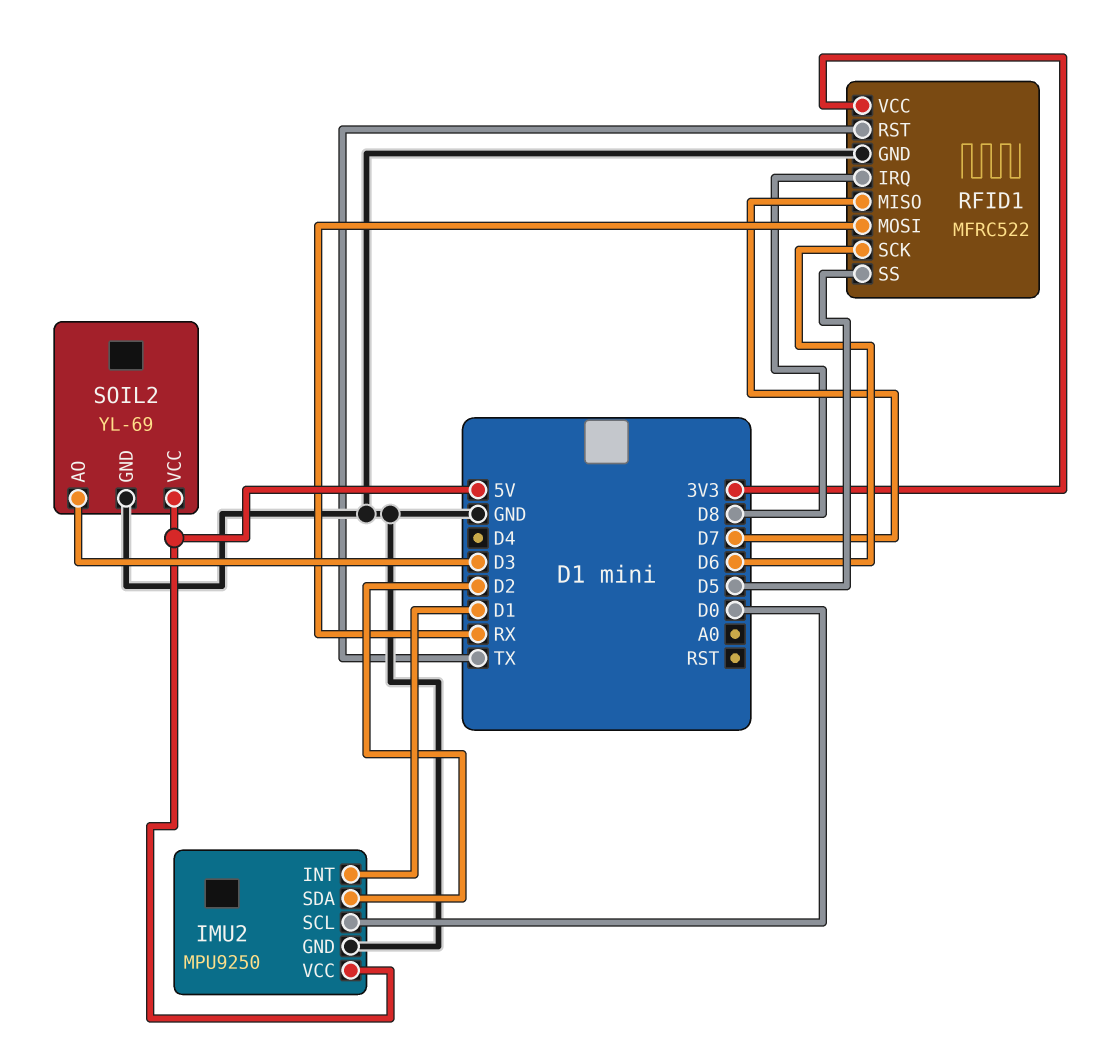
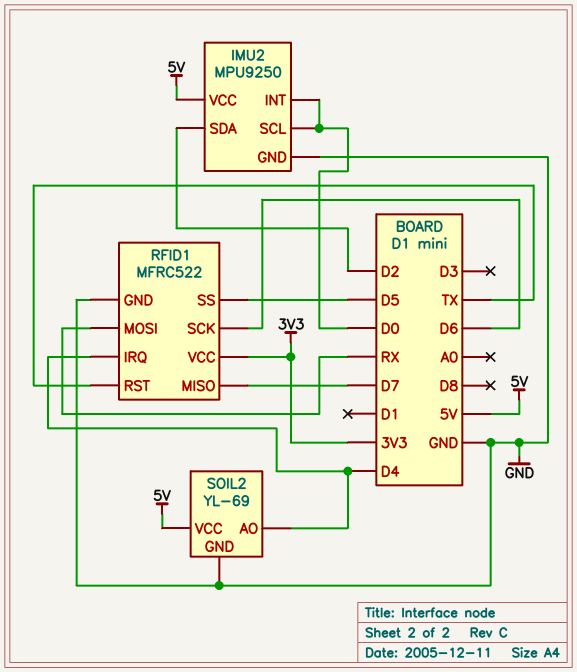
IMU2 pin INT: D1 -> D0
RFID1 pin IRQ: D8 -> D4
SOIL2 pin AO: D3 -> D4

